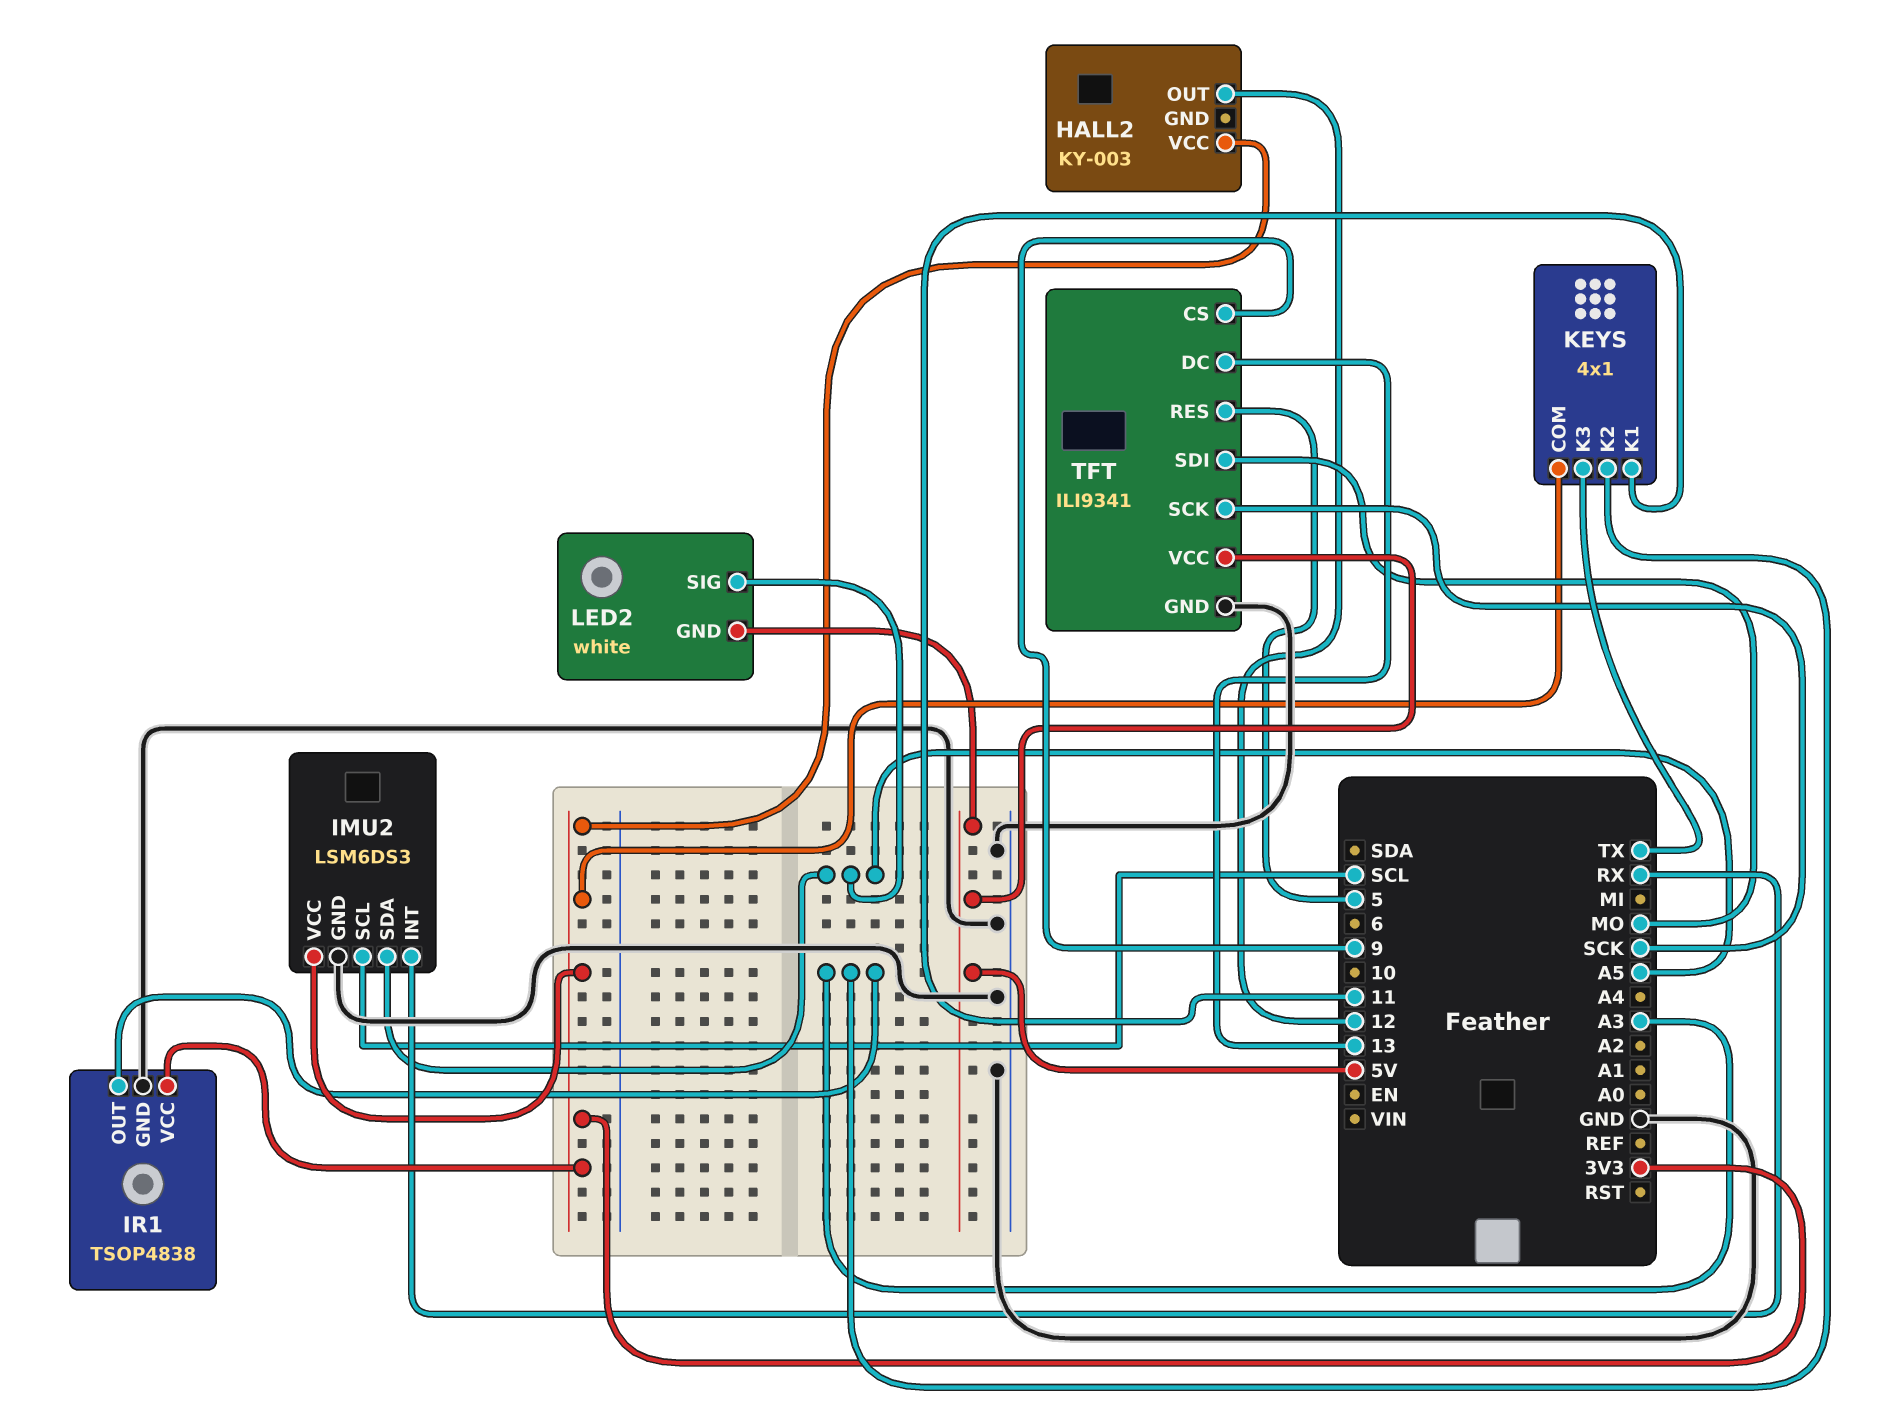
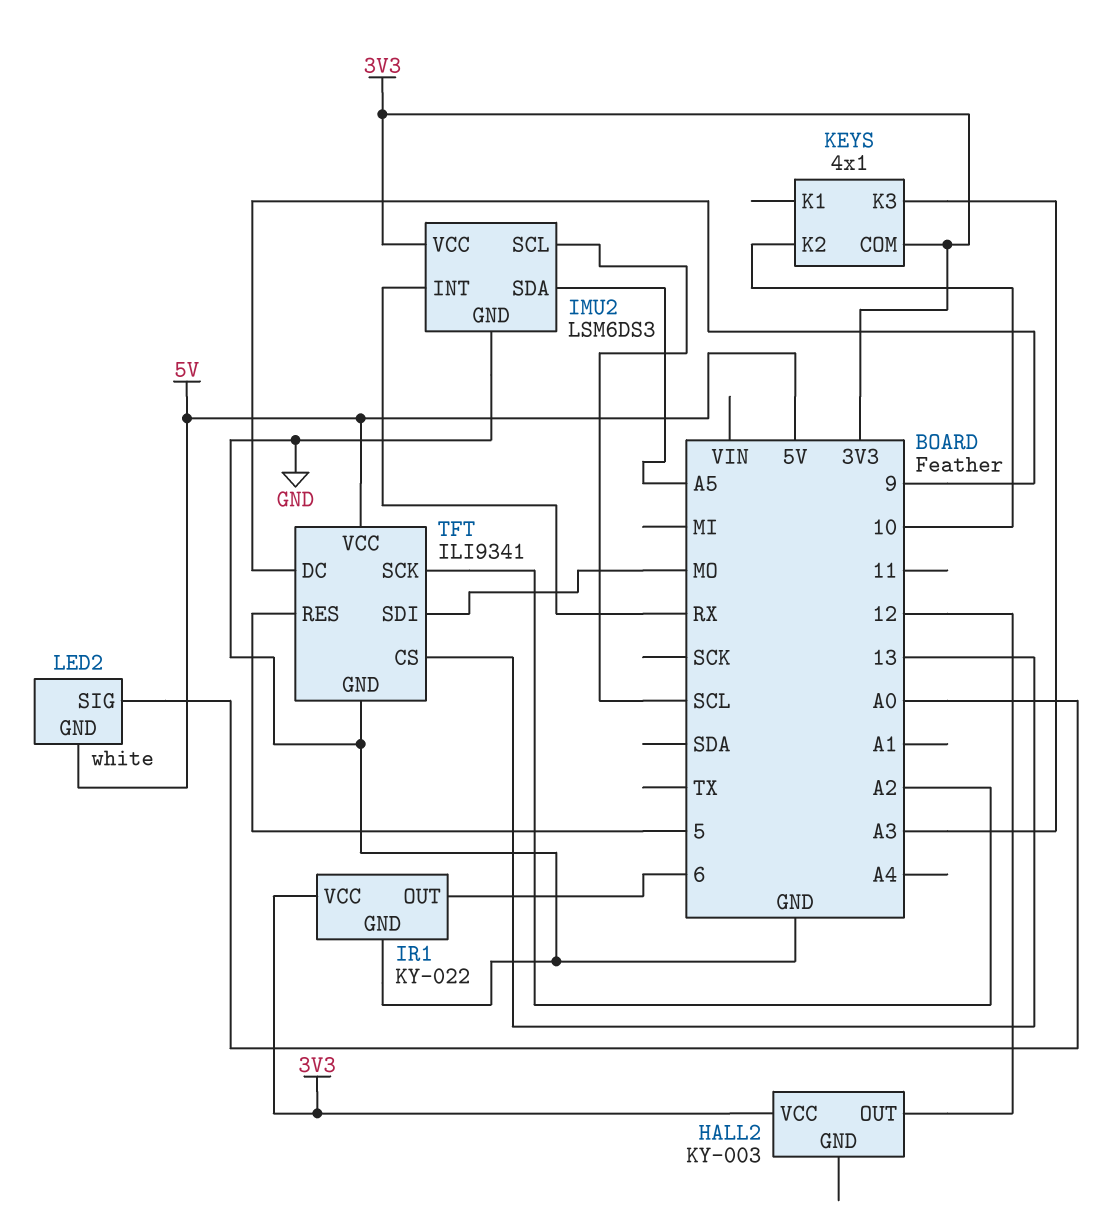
IR1: TSOP4838 -> KY-022
IR1 pin OUT: A3 -> 6
KEYS pin K1: 11 -> none
KEYS pin K2: A3 -> 10
KEYS pin K3: TX -> A3
LED2 pin SIG: A5 -> A0
TFT pin CS: 9 -> 13
TFT pin DC: 13 -> 9
TFT pin SCK: SCK -> A2

